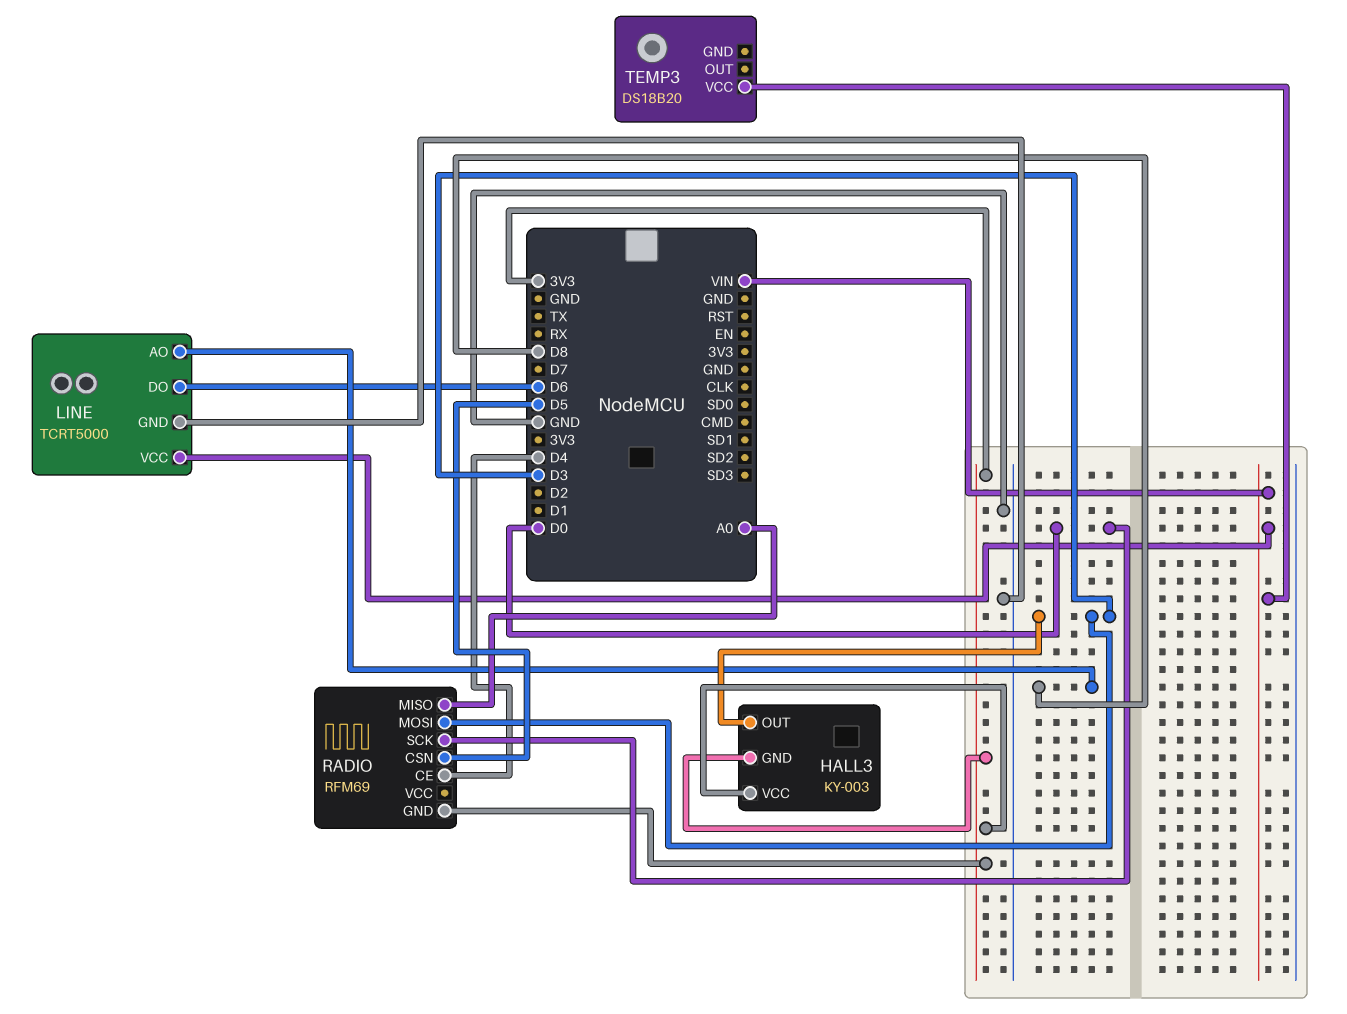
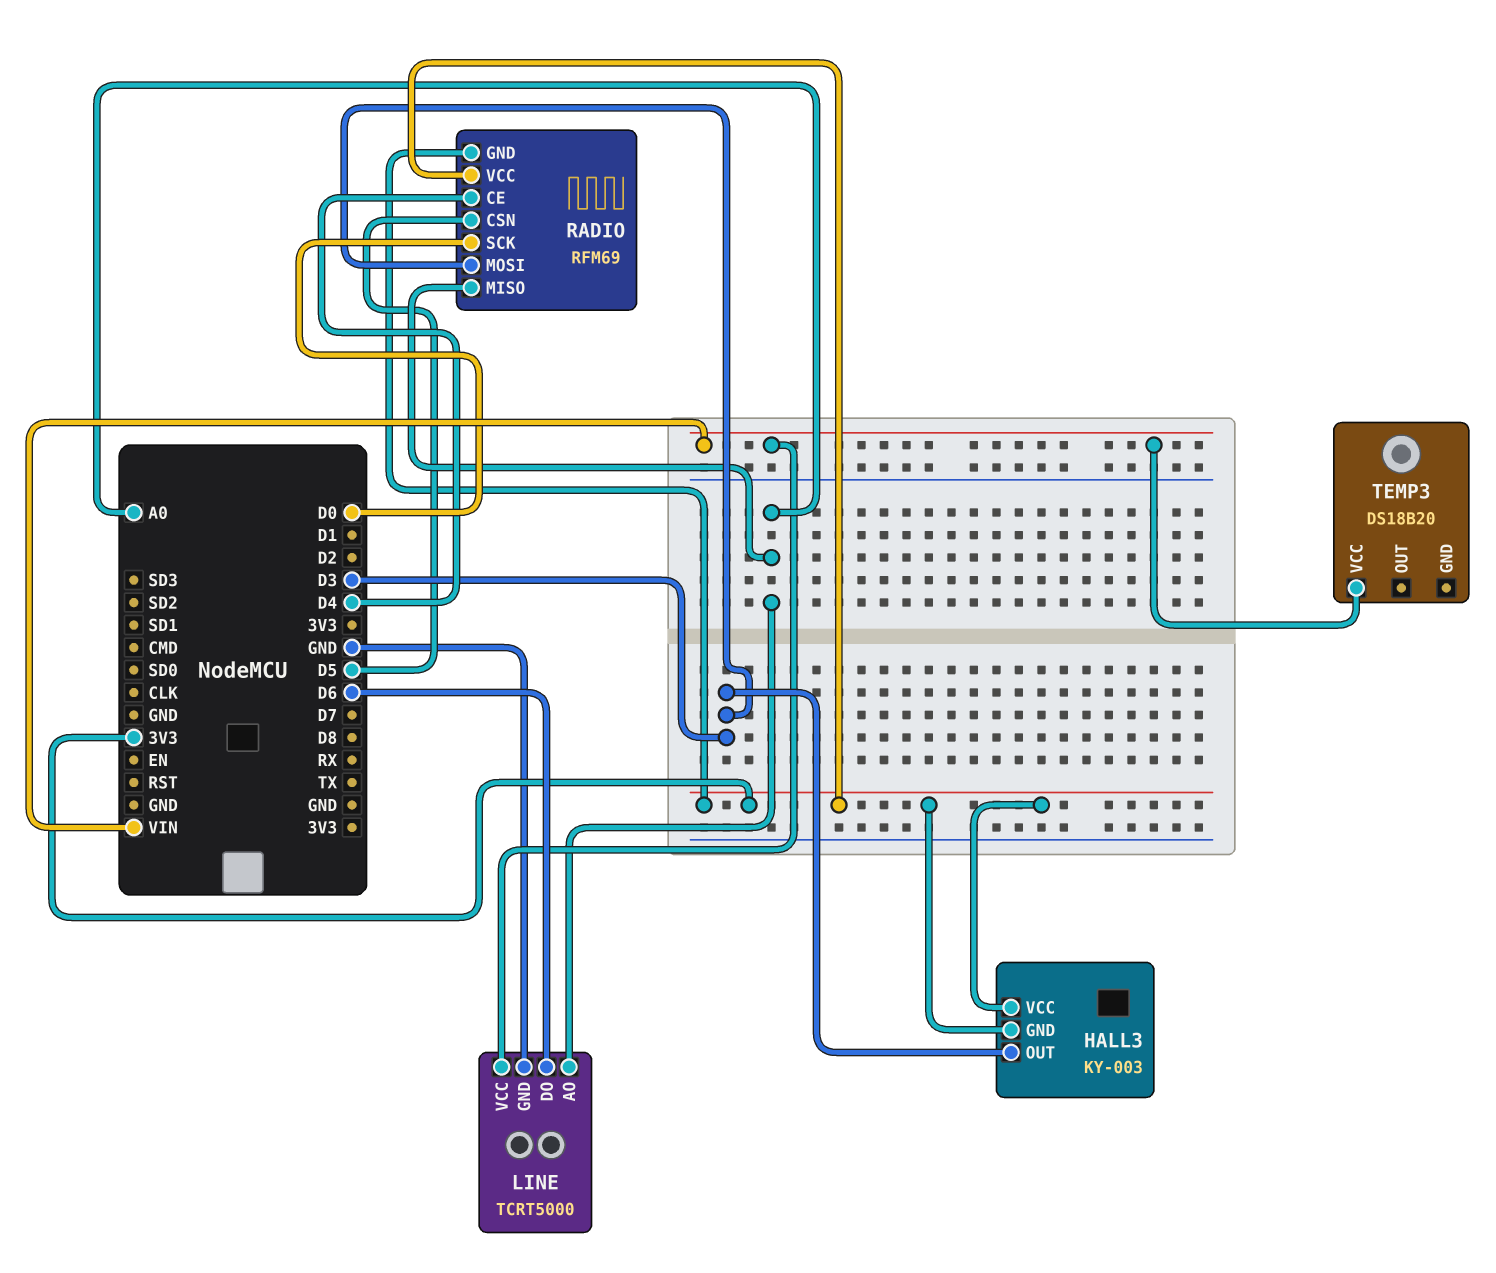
LINE pin AO: D8 -> A0
RADIO pin VCC: none -> 3V3

